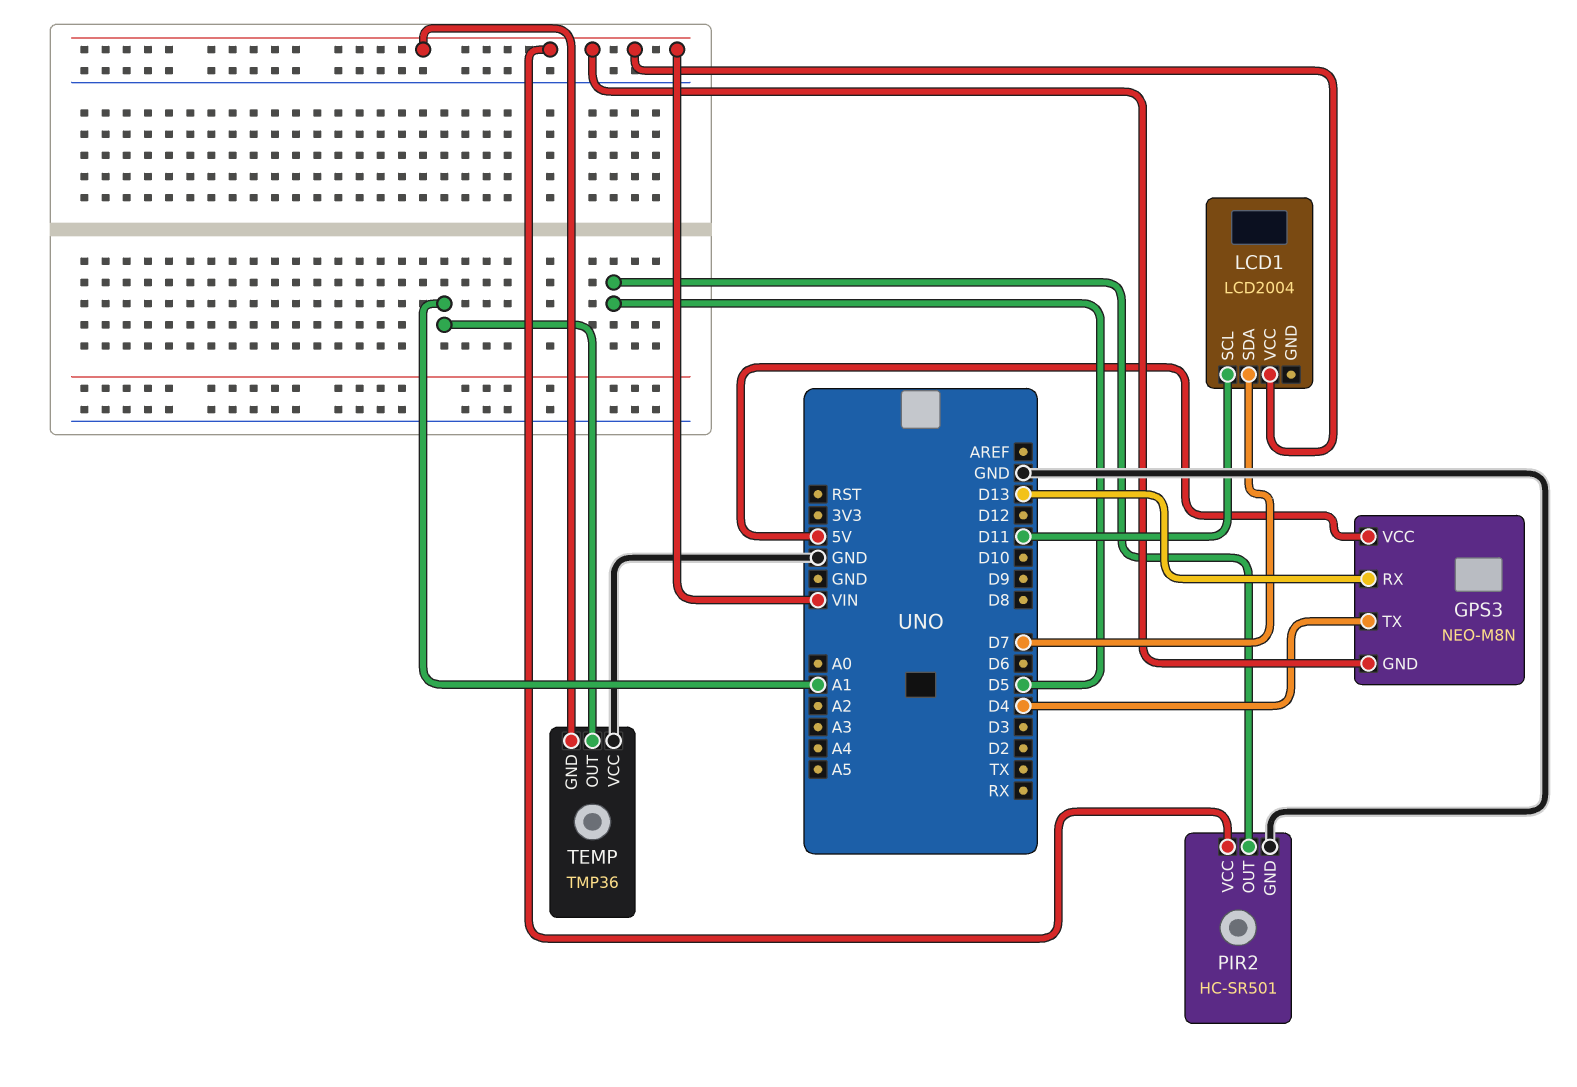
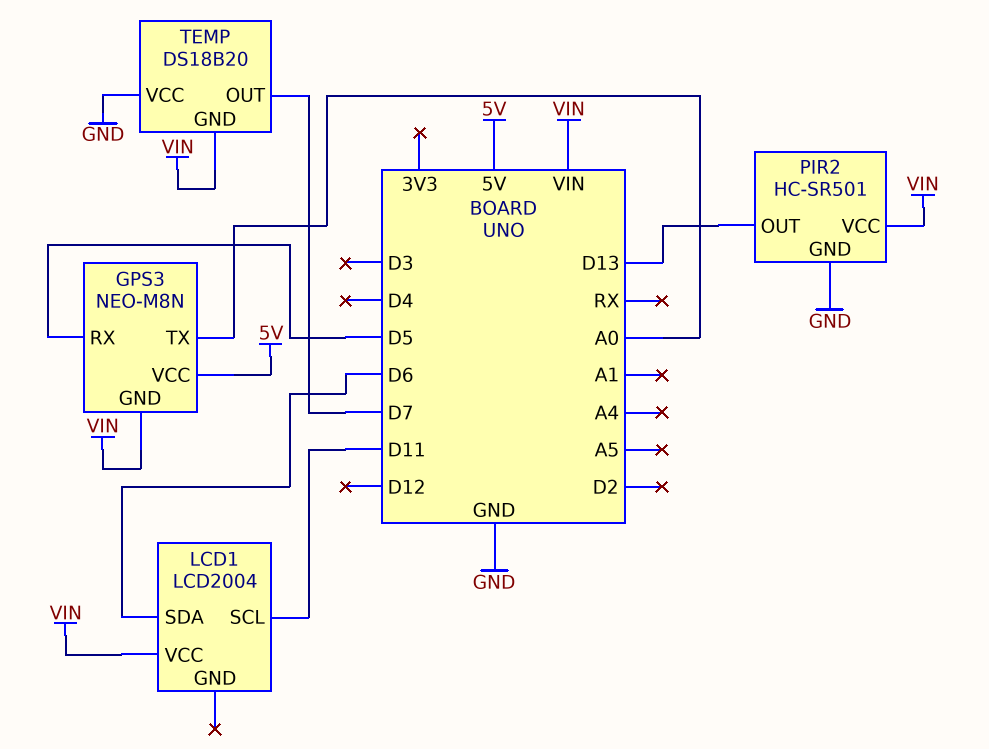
GPS3 pin RX: D13 -> D5
GPS3 pin TX: D4 -> A0
LCD1 pin SDA: D7 -> D6
PIR2 pin OUT: D5 -> D13
TEMP: TMP36 -> DS18B20
TEMP pin OUT: A1 -> D7

